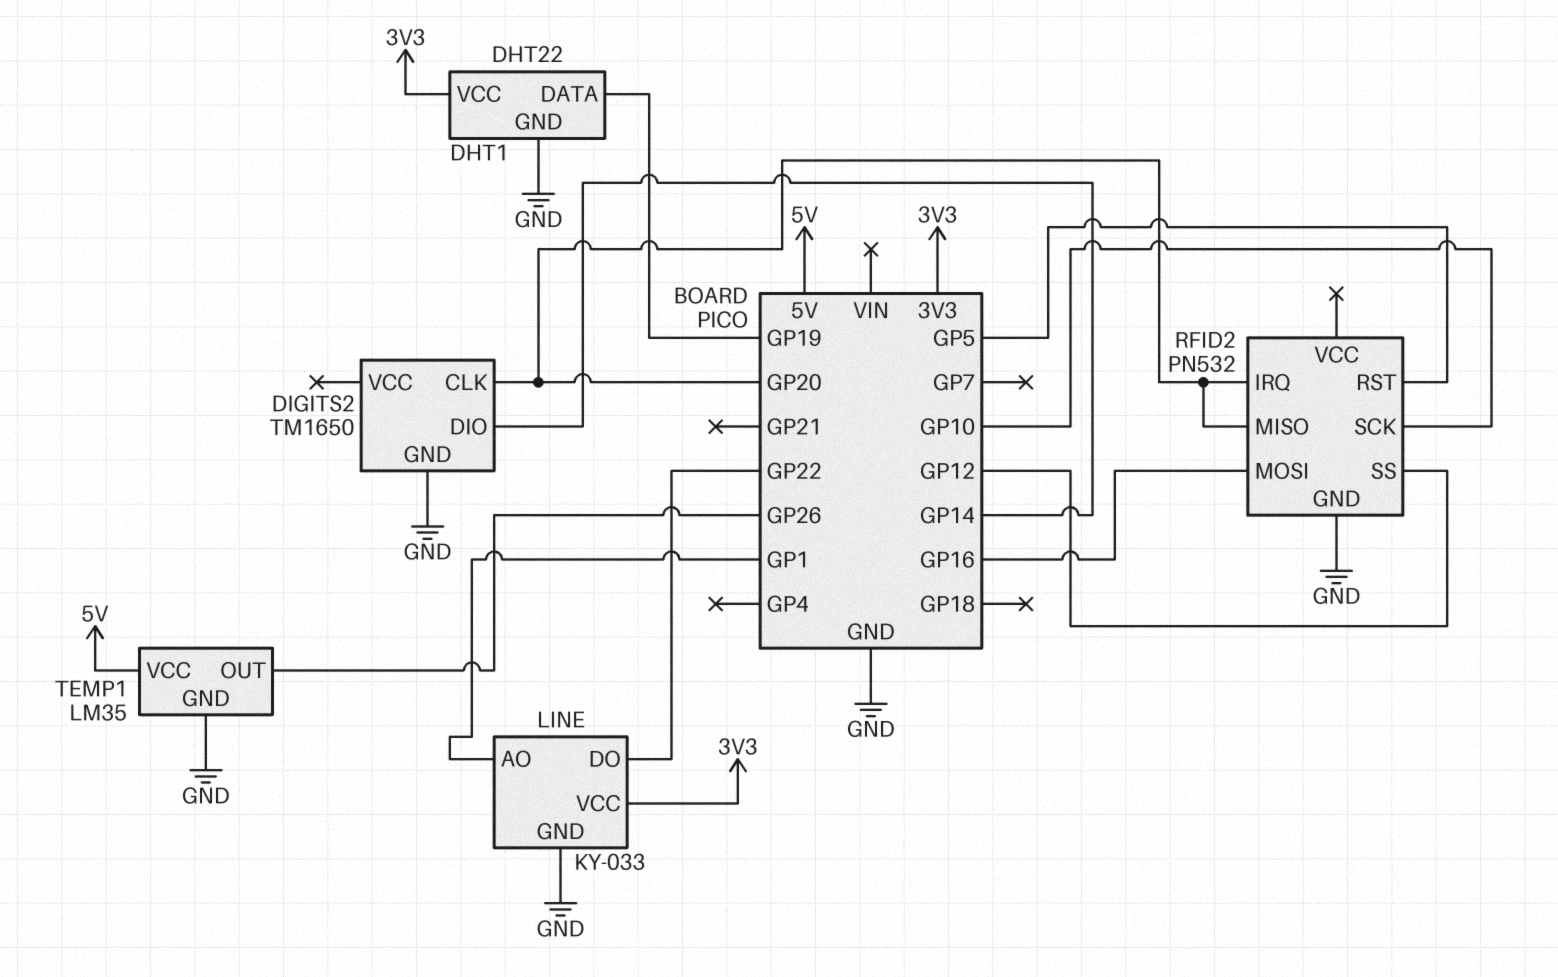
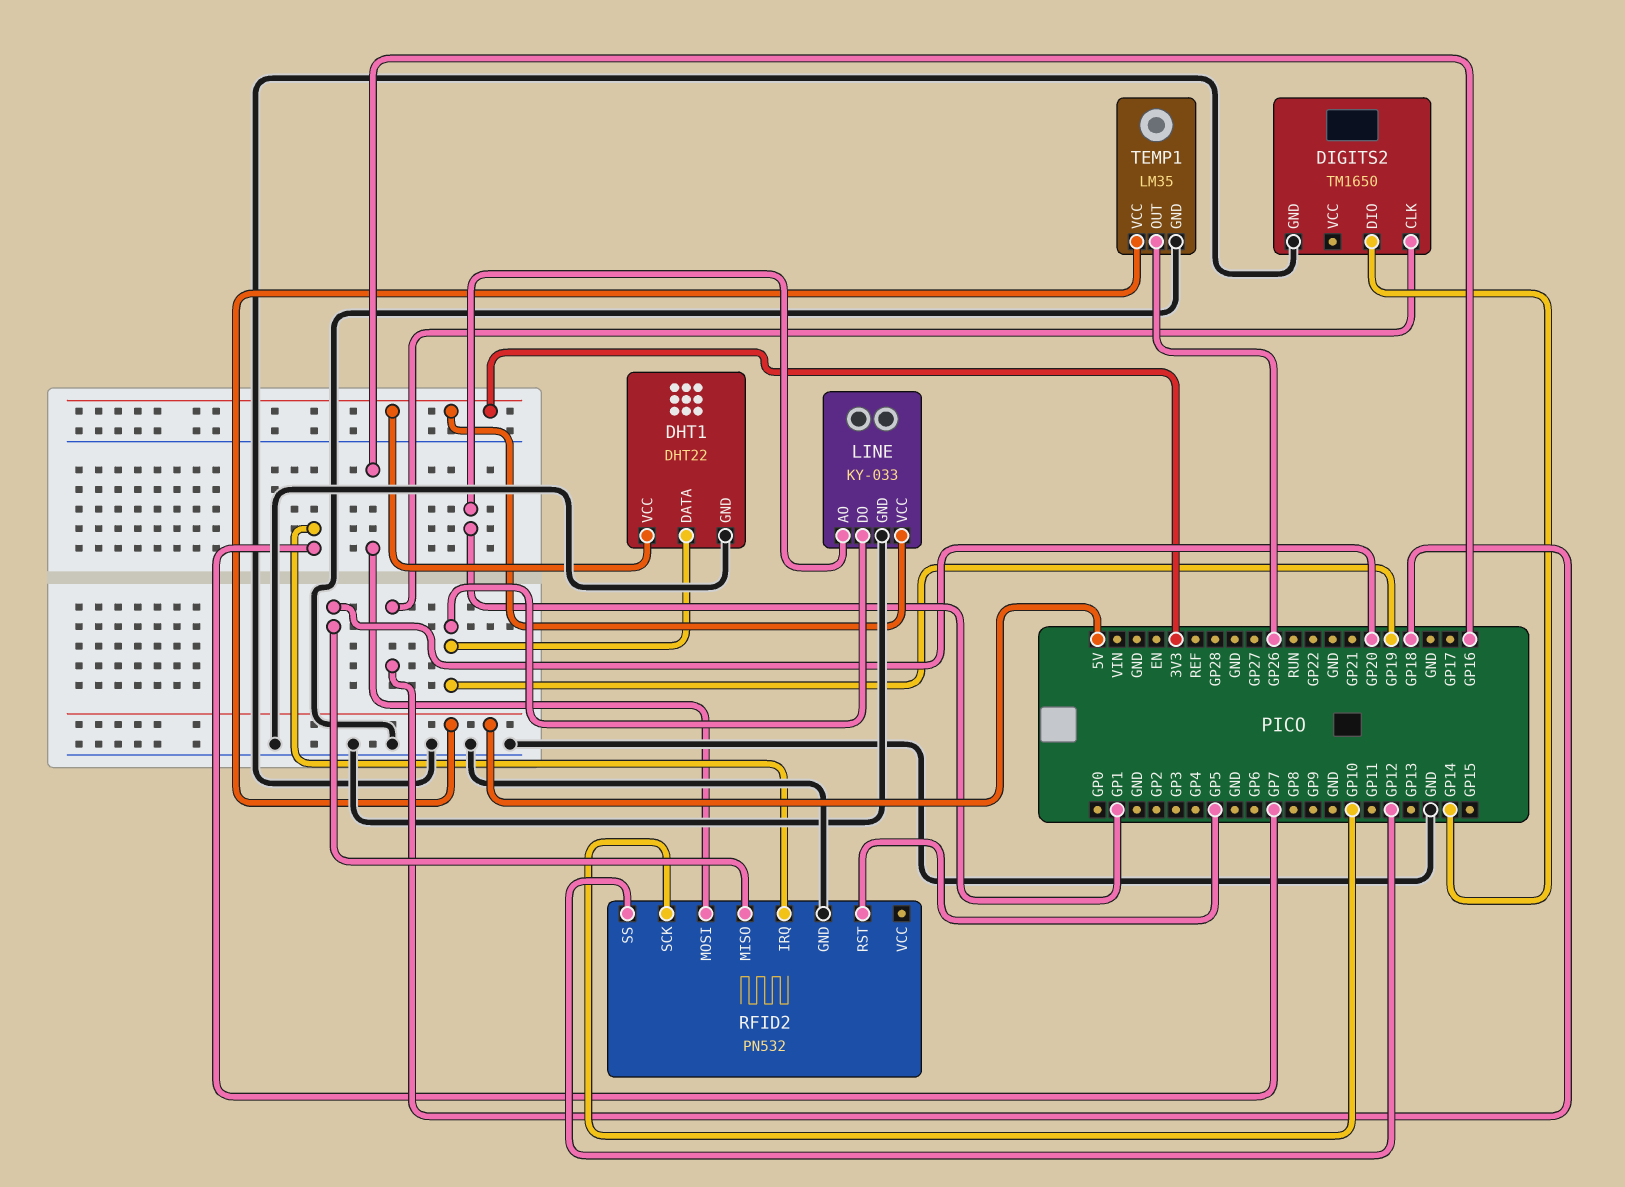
DIGITS2 pin CLK: GP20 -> GP18
LINE pin DO: GP22 -> GP19
RFID2 pin IRQ: GP20 -> GP7

